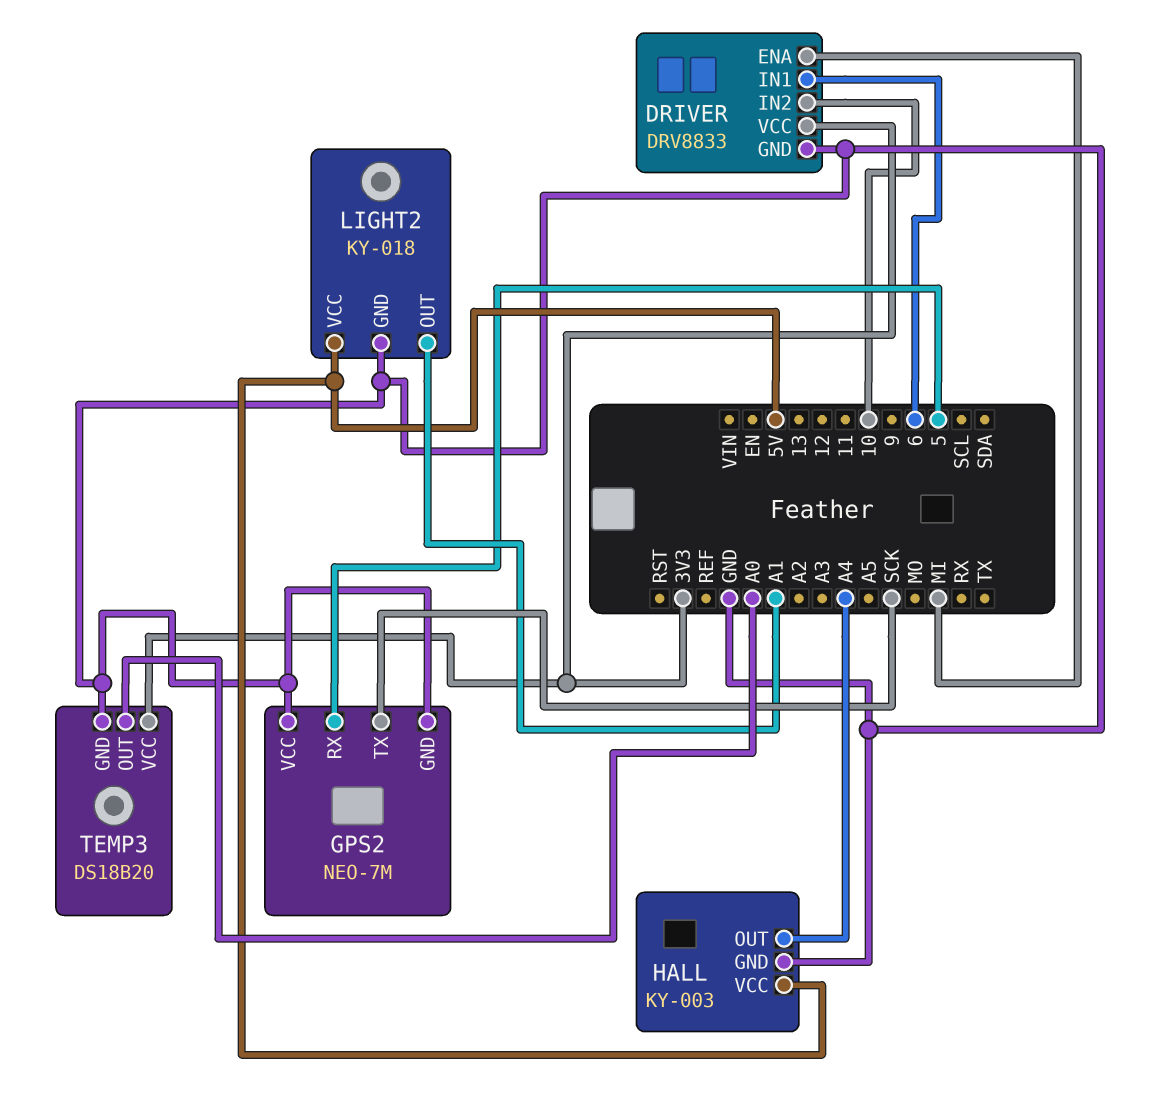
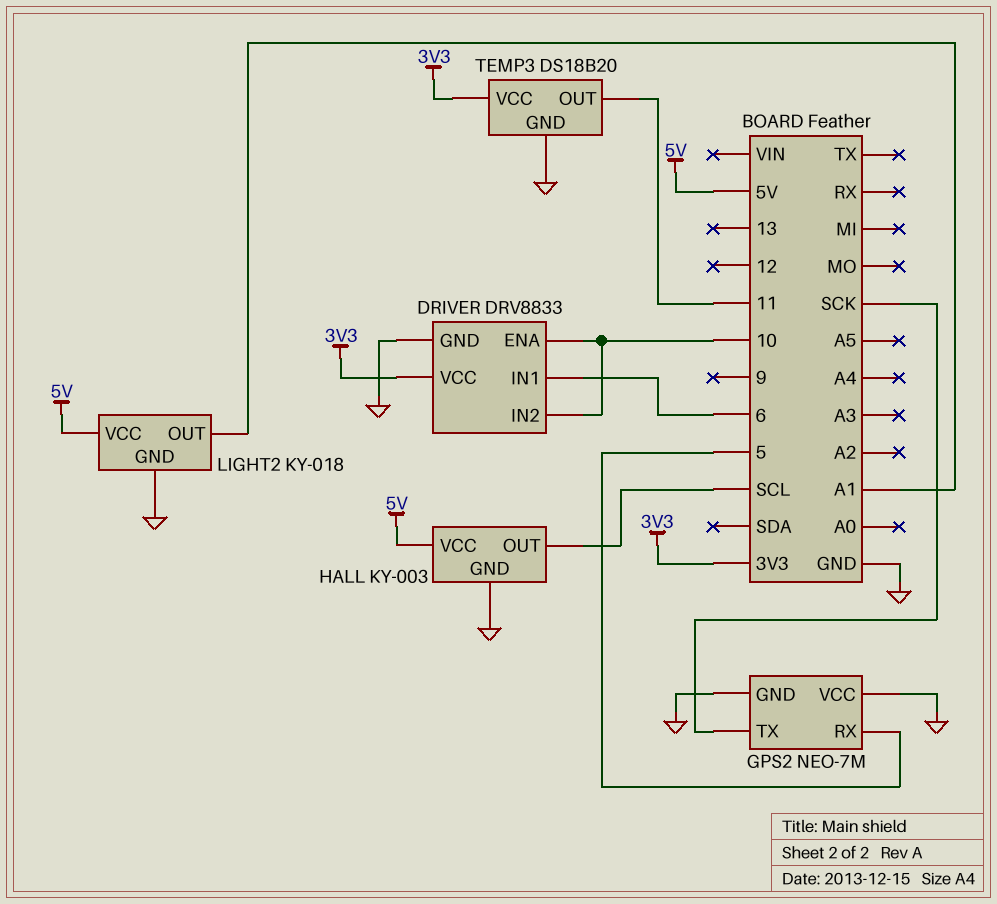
DRIVER pin ENA: MI -> 10
HALL pin OUT: A4 -> SCL
TEMP3 pin OUT: A0 -> 11

